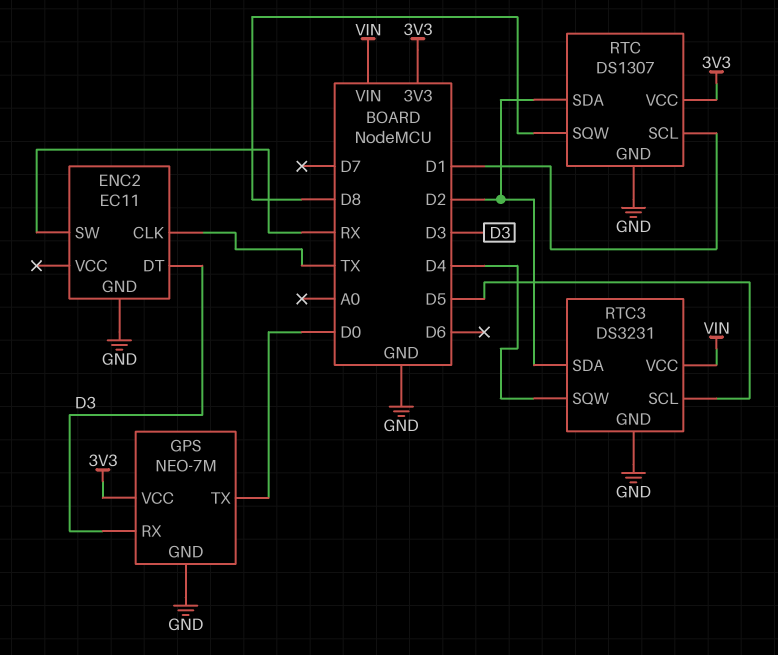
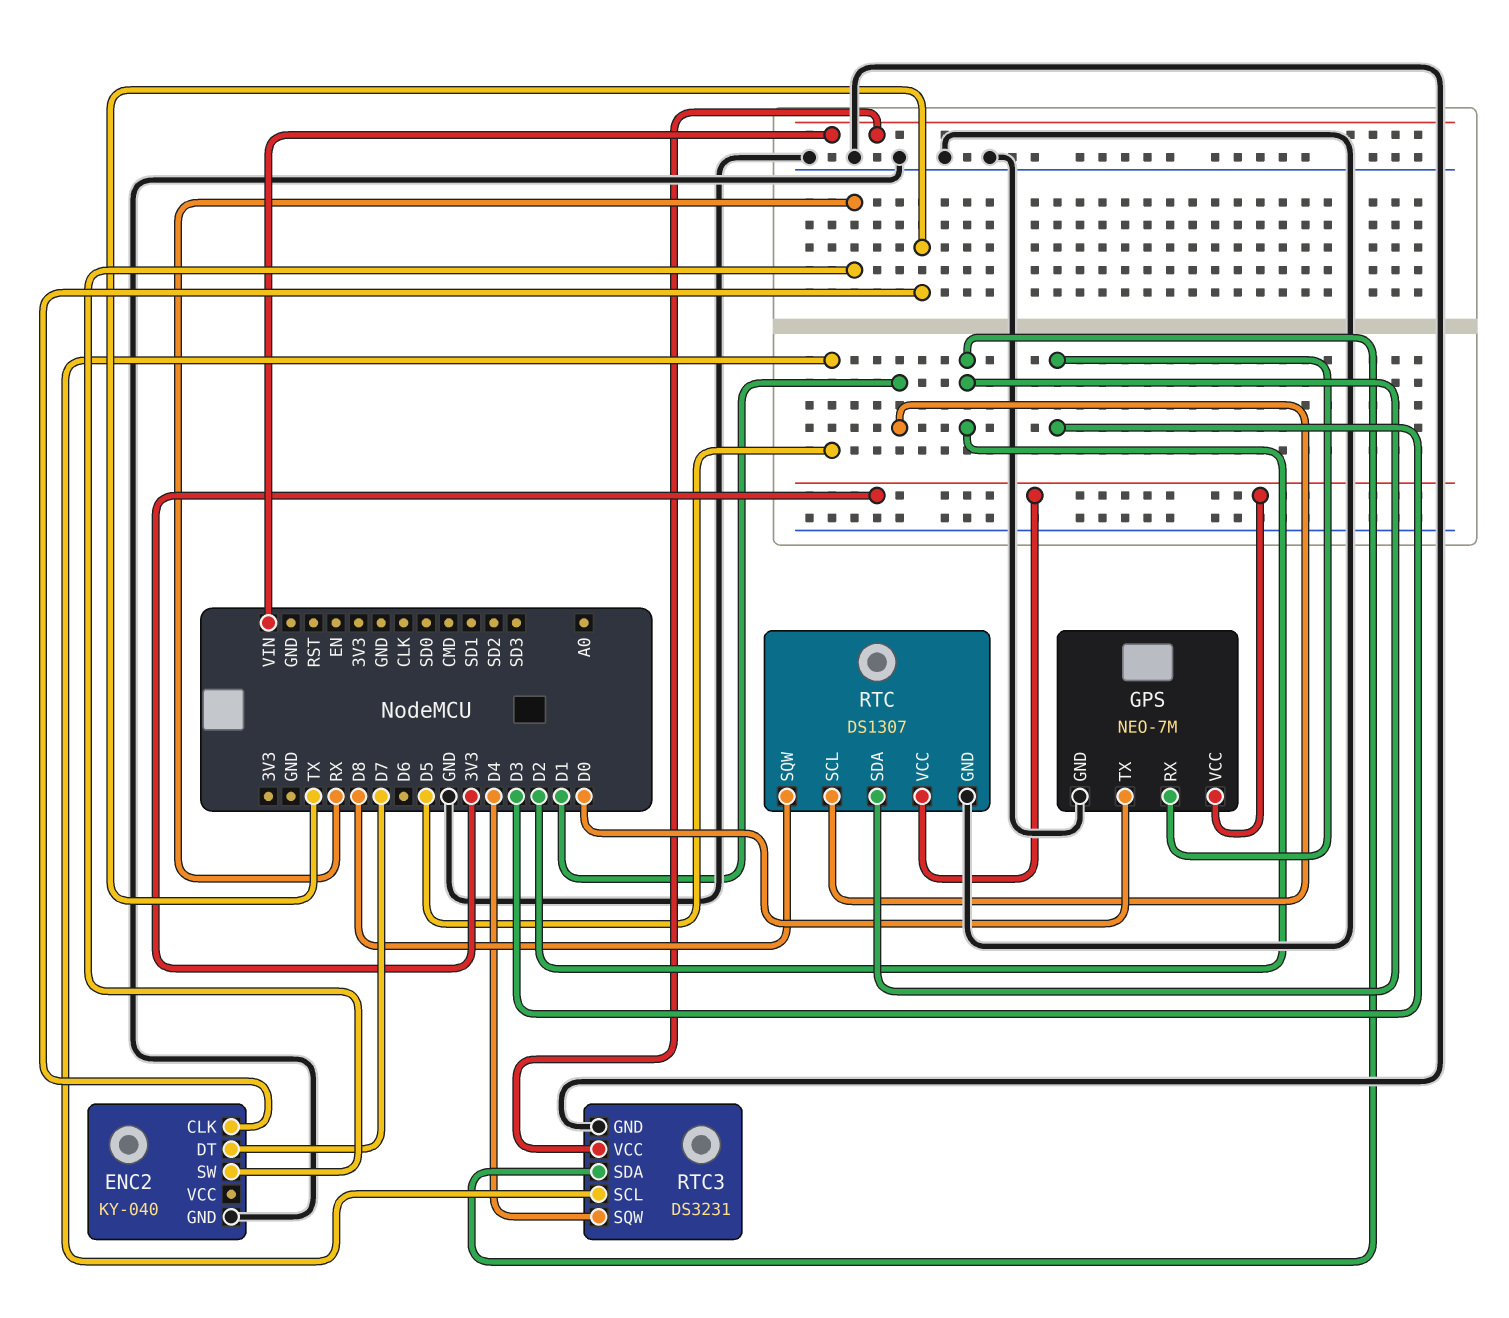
ENC2: EC11 -> KY-040
ENC2 pin DT: D3 -> D7

